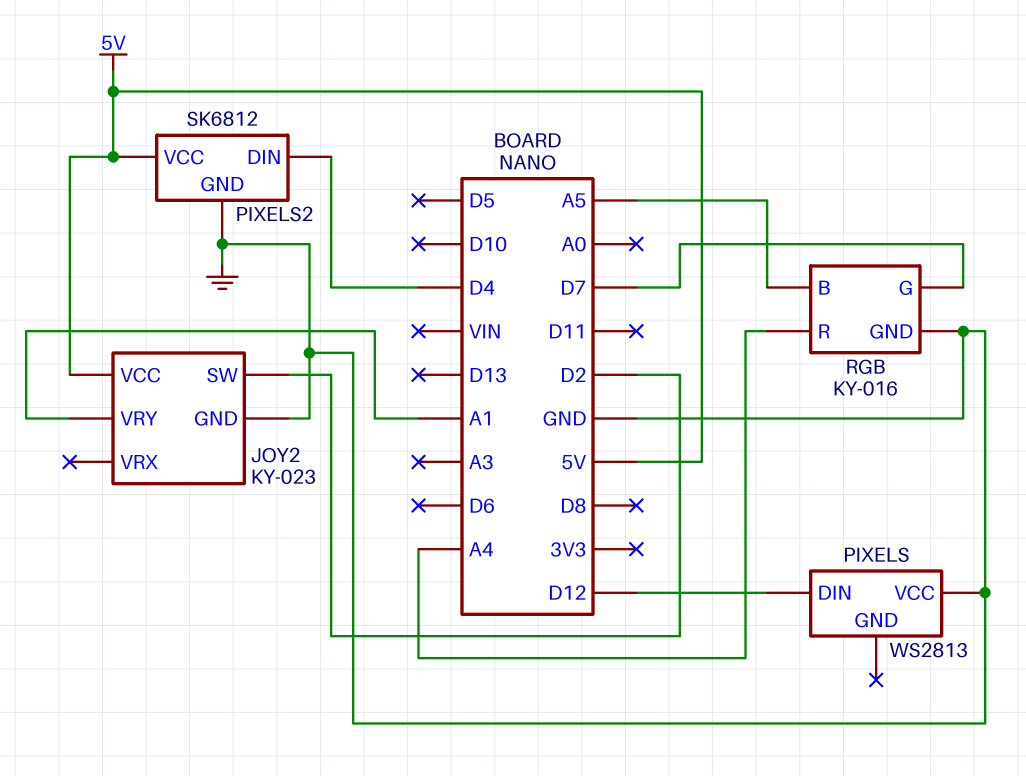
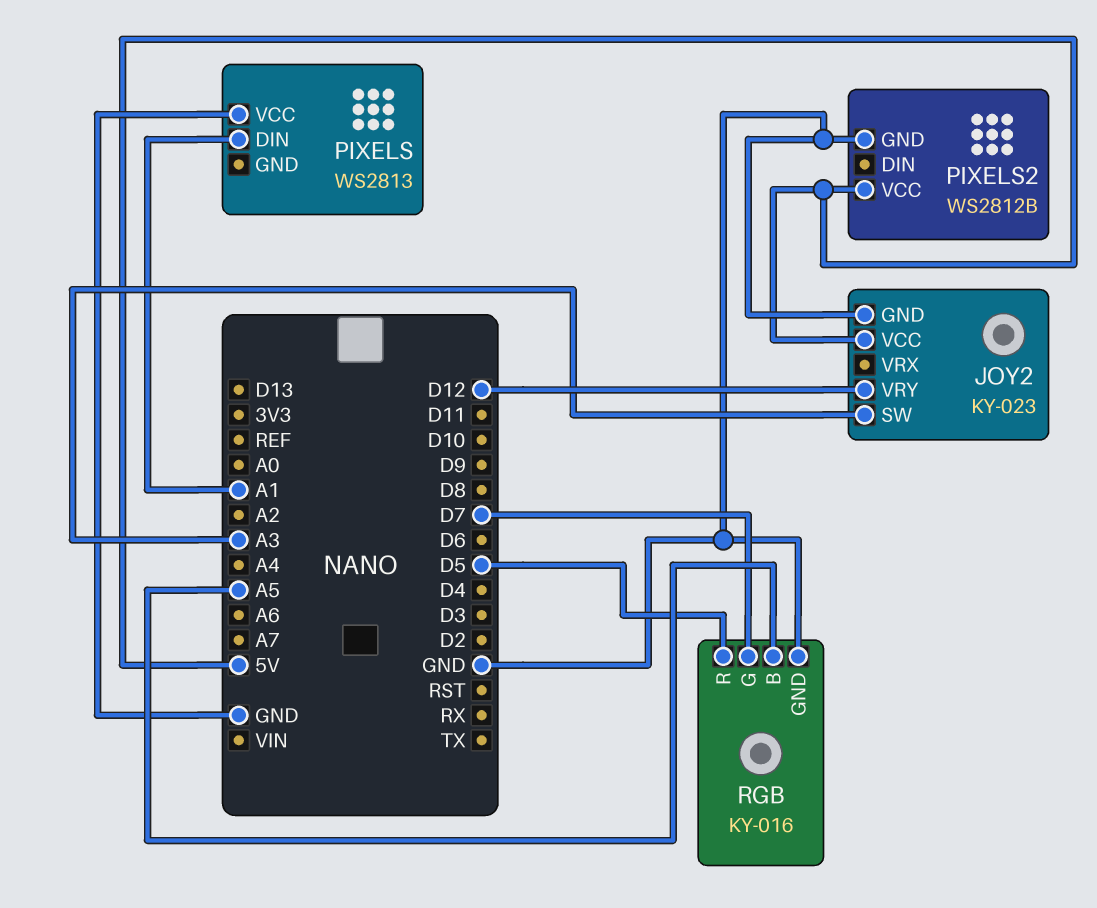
JOY2 pin SW: D2 -> A3
JOY2 pin VRY: A1 -> D12
PIXELS pin DIN: D12 -> A1
PIXELS2: SK6812 -> WS2812B
PIXELS2 pin DIN: D4 -> none
RGB pin R: A4 -> D5

